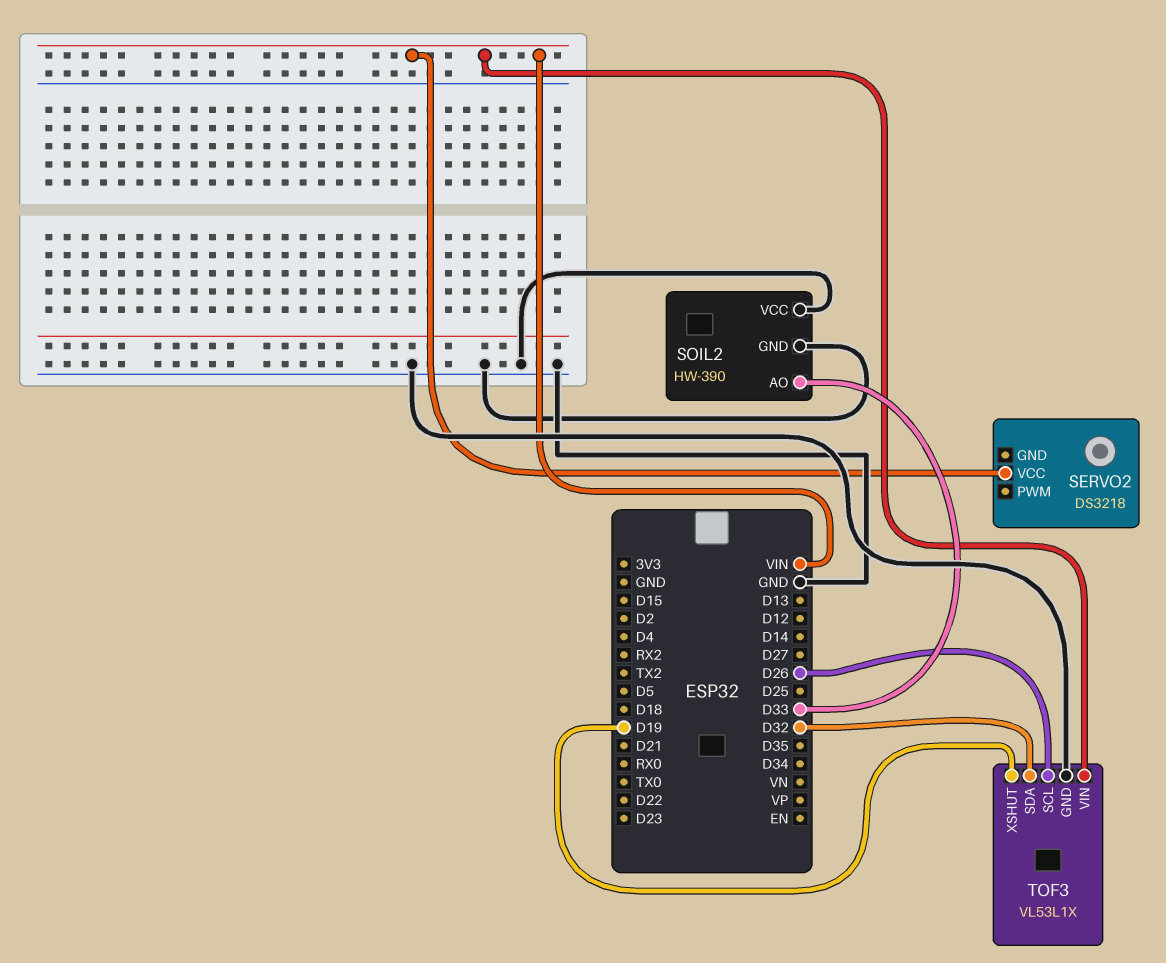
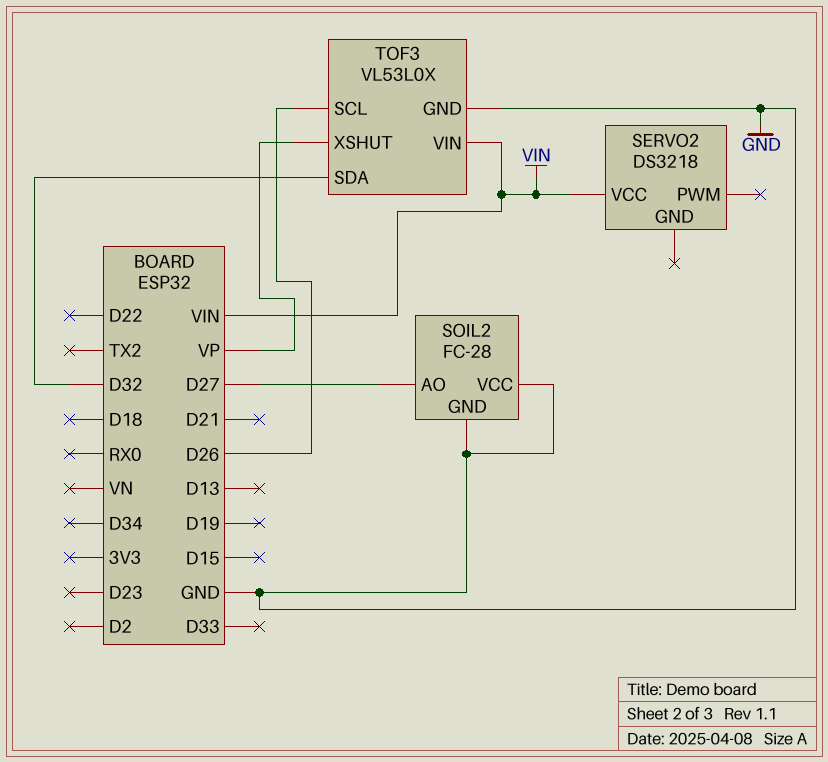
SOIL2: HW-390 -> FC-28
SOIL2 pin AO: D33 -> D27
TOF3: VL53L1X -> VL53L0X
TOF3 pin XSHUT: D19 -> VP

